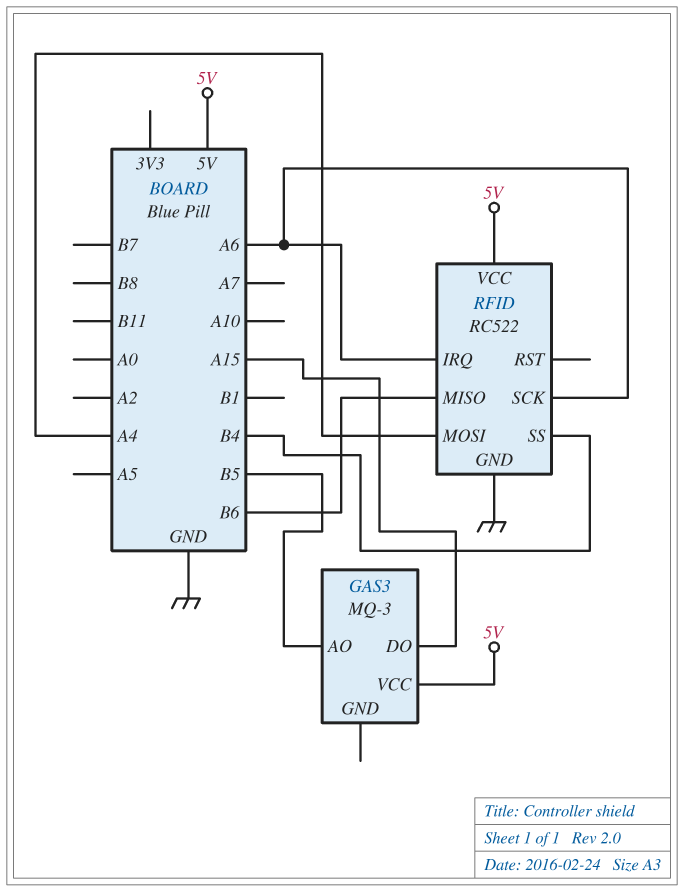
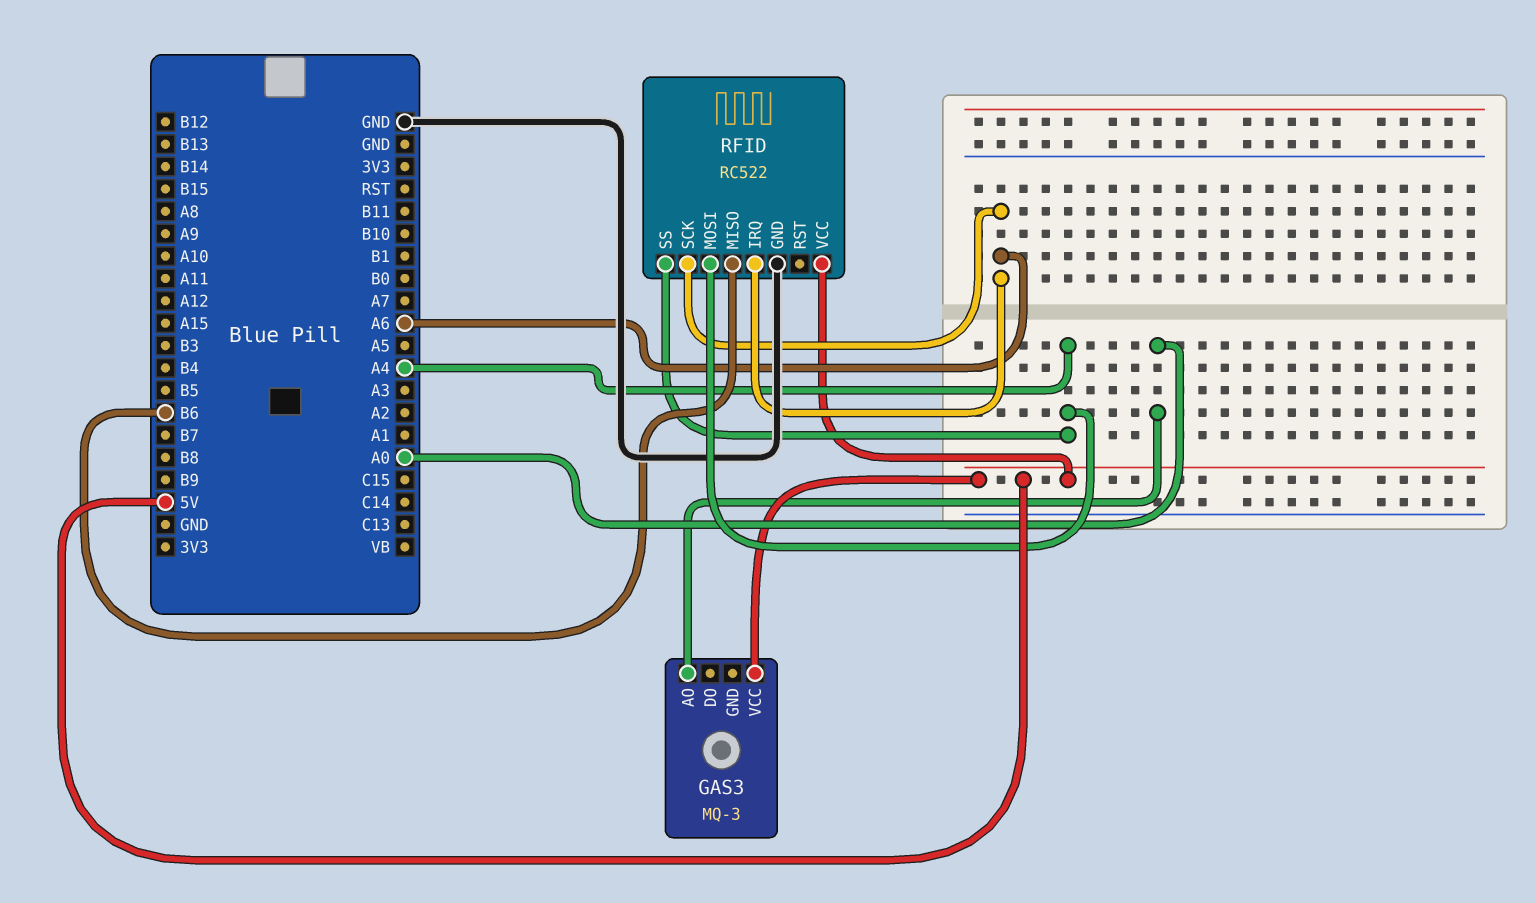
GAS3 pin AO: B5 -> A0
GAS3 pin DO: A15 -> none
RFID pin SS: B4 -> A4

